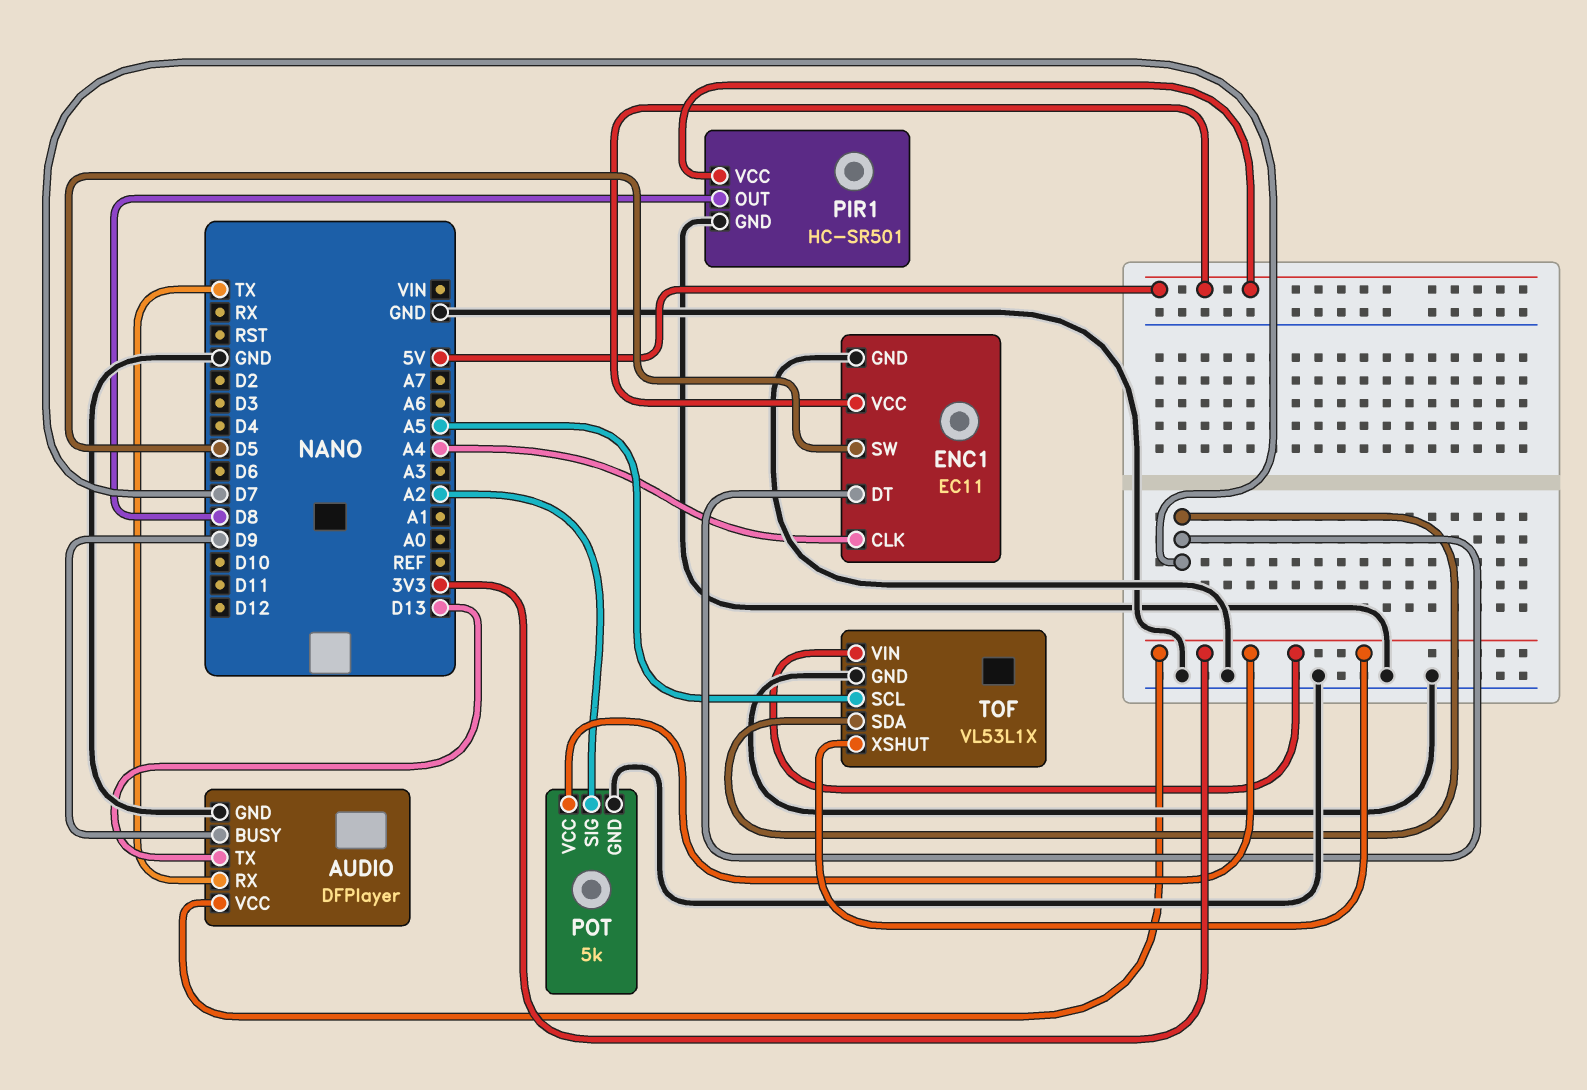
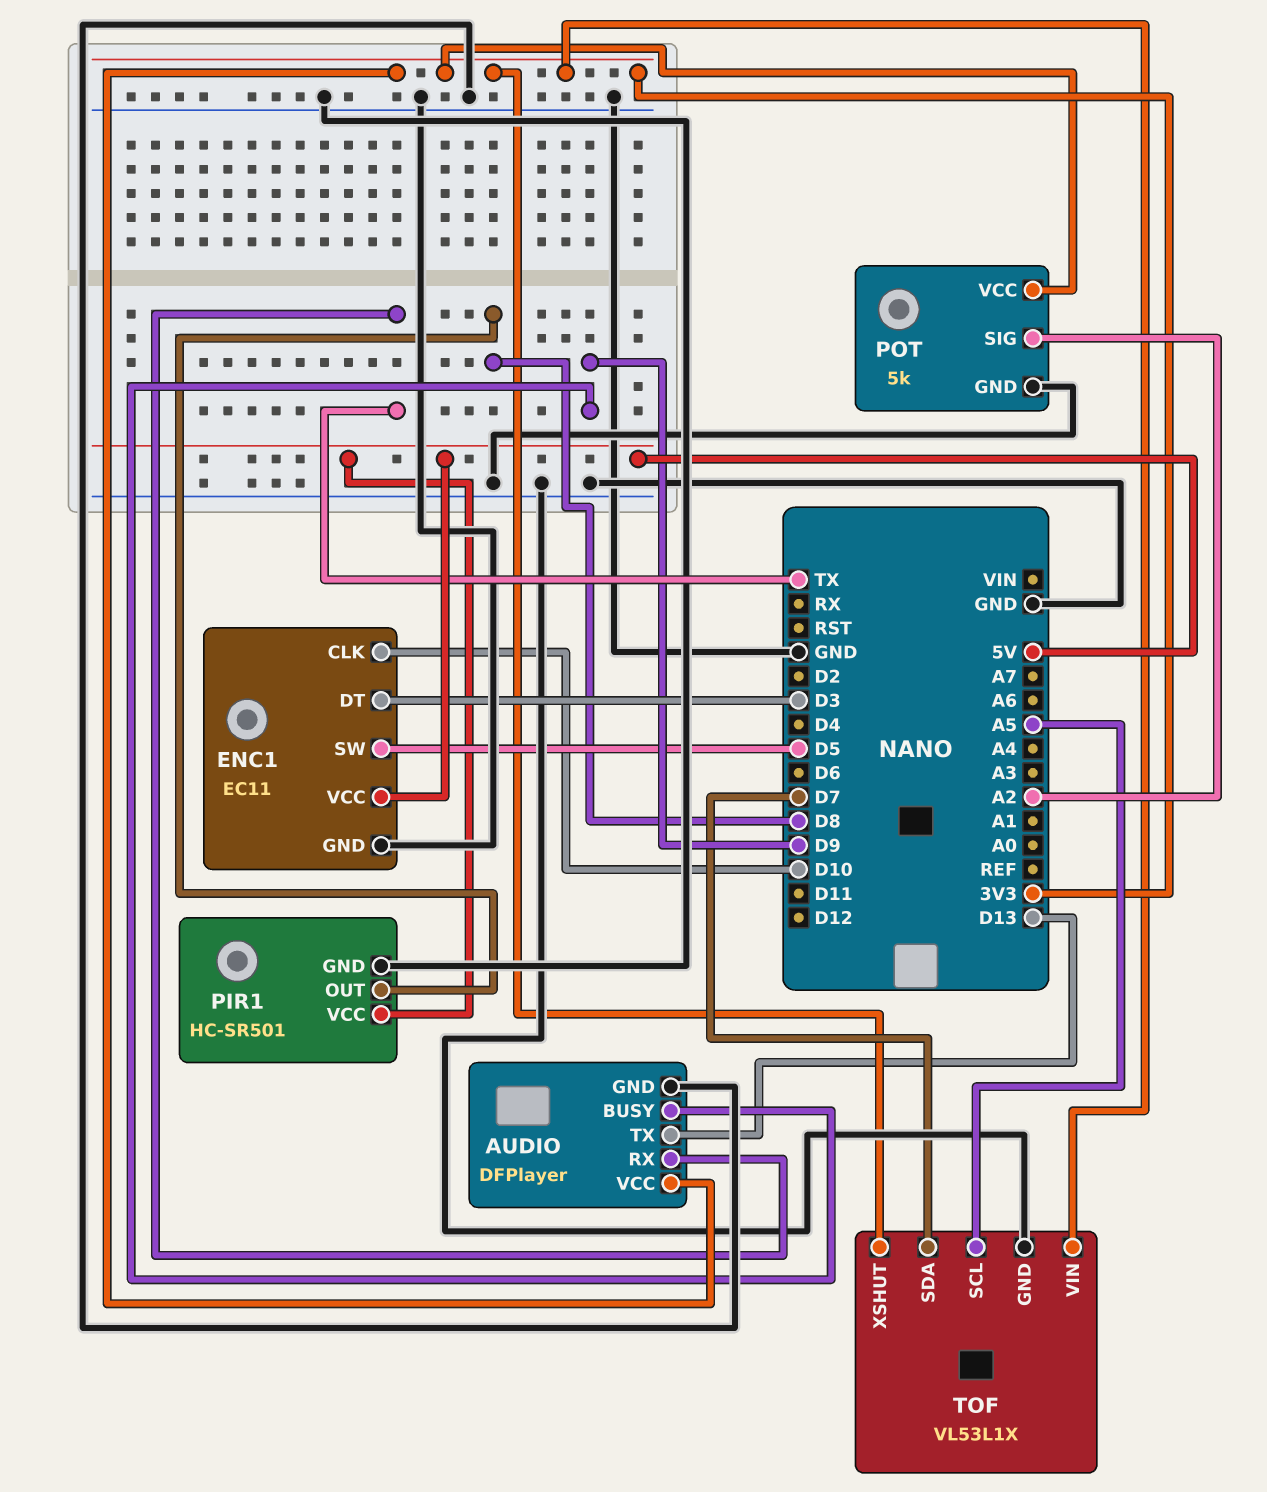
ENC1 pin CLK: A4 -> D10
ENC1 pin DT: D7 -> D3

